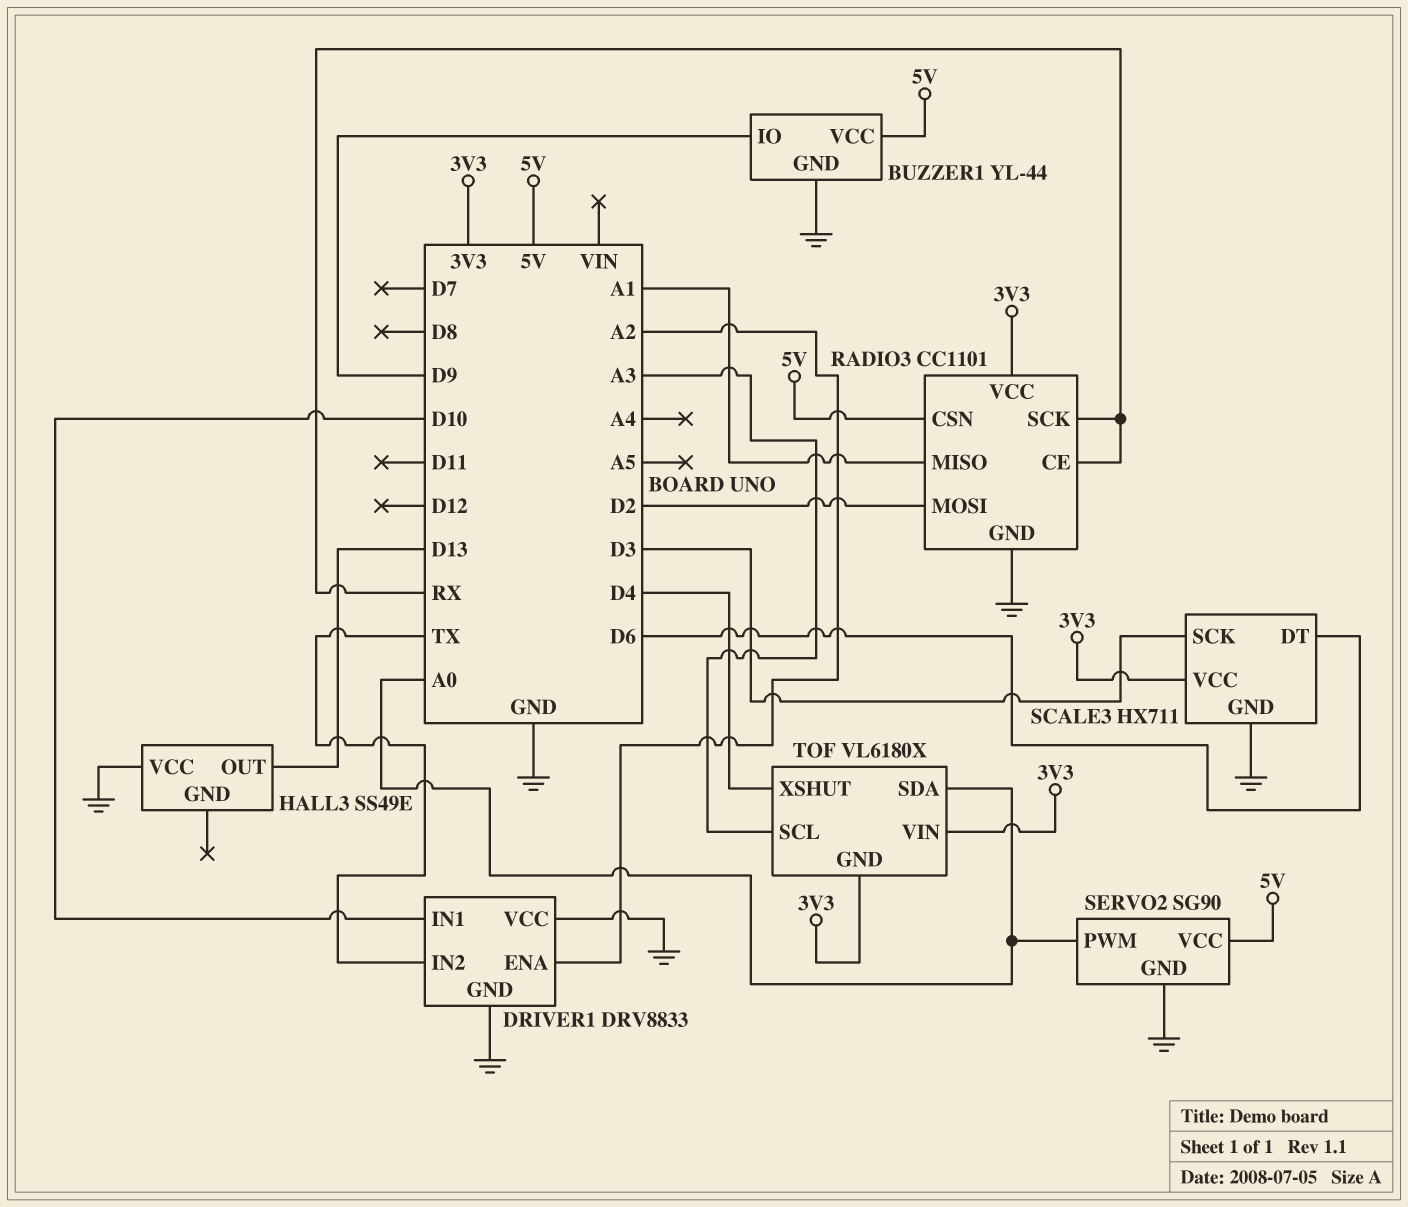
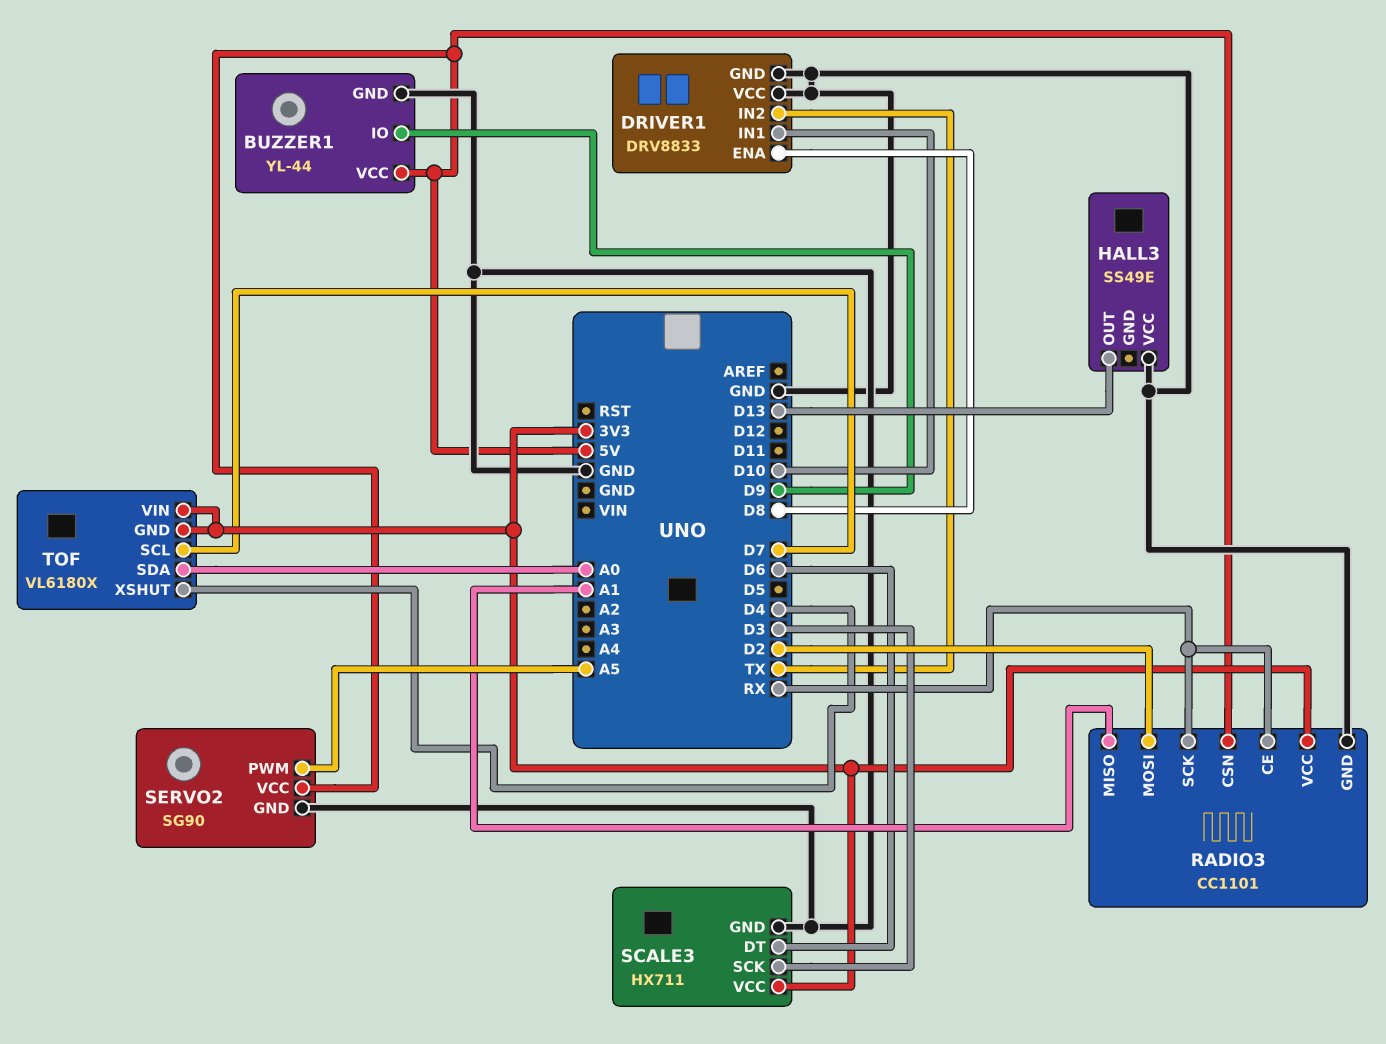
DRIVER1 pin ENA: A2 -> D8
SERVO2 pin PWM: A0 -> A5
TOF pin SCL: A3 -> D7

